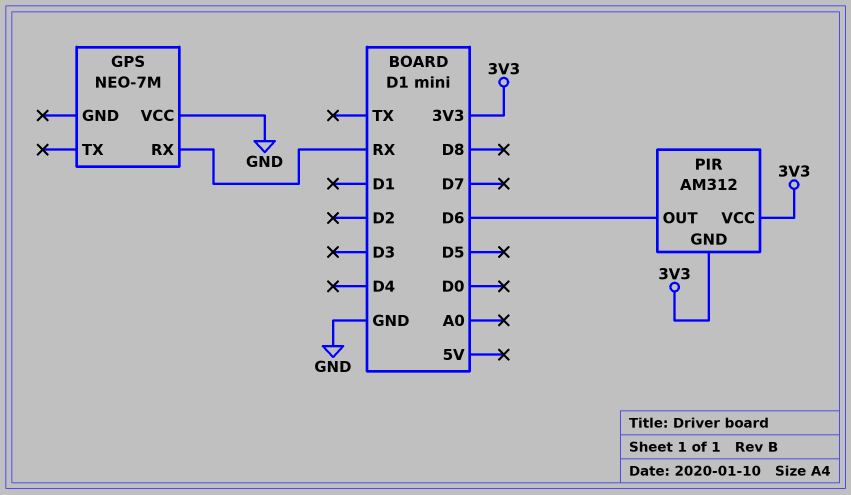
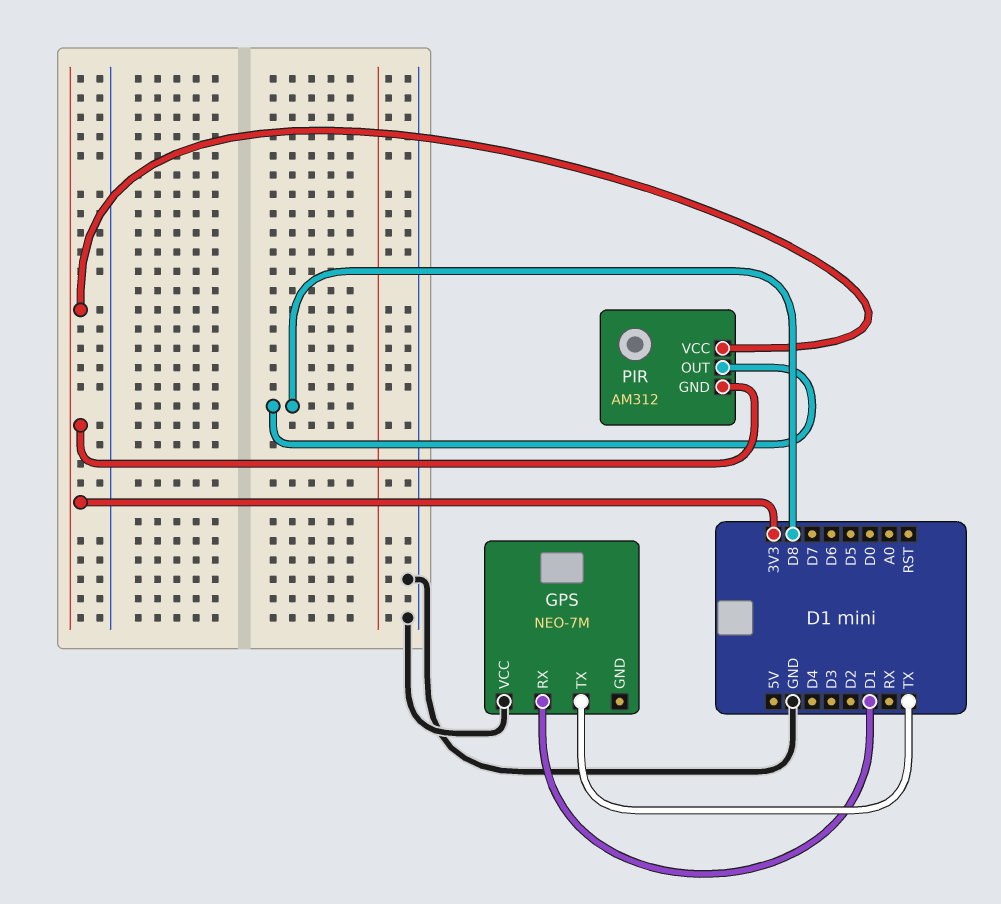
GPS pin RX: RX -> D1
GPS pin TX: none -> TX
PIR pin OUT: D6 -> D8

